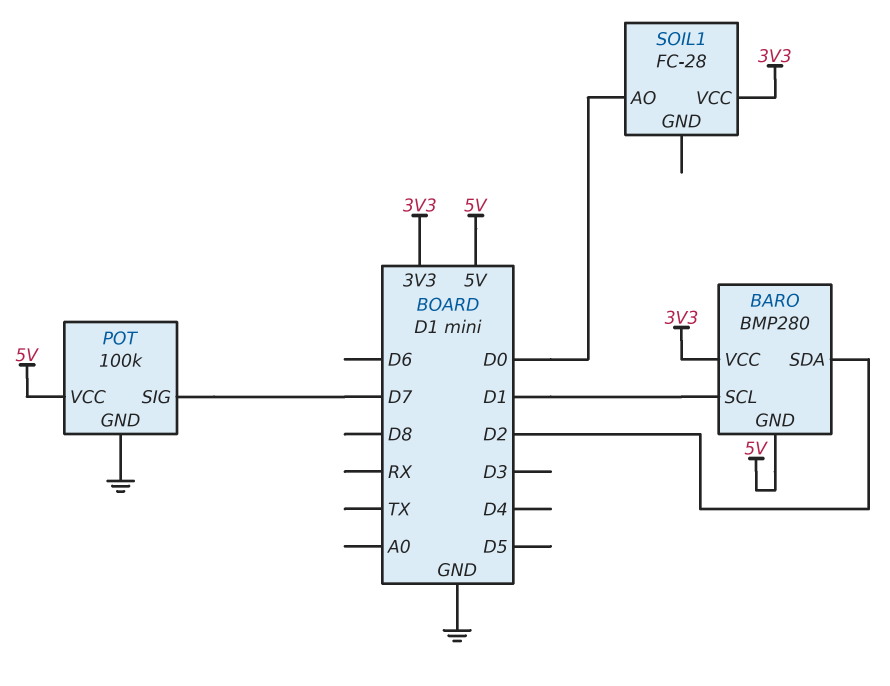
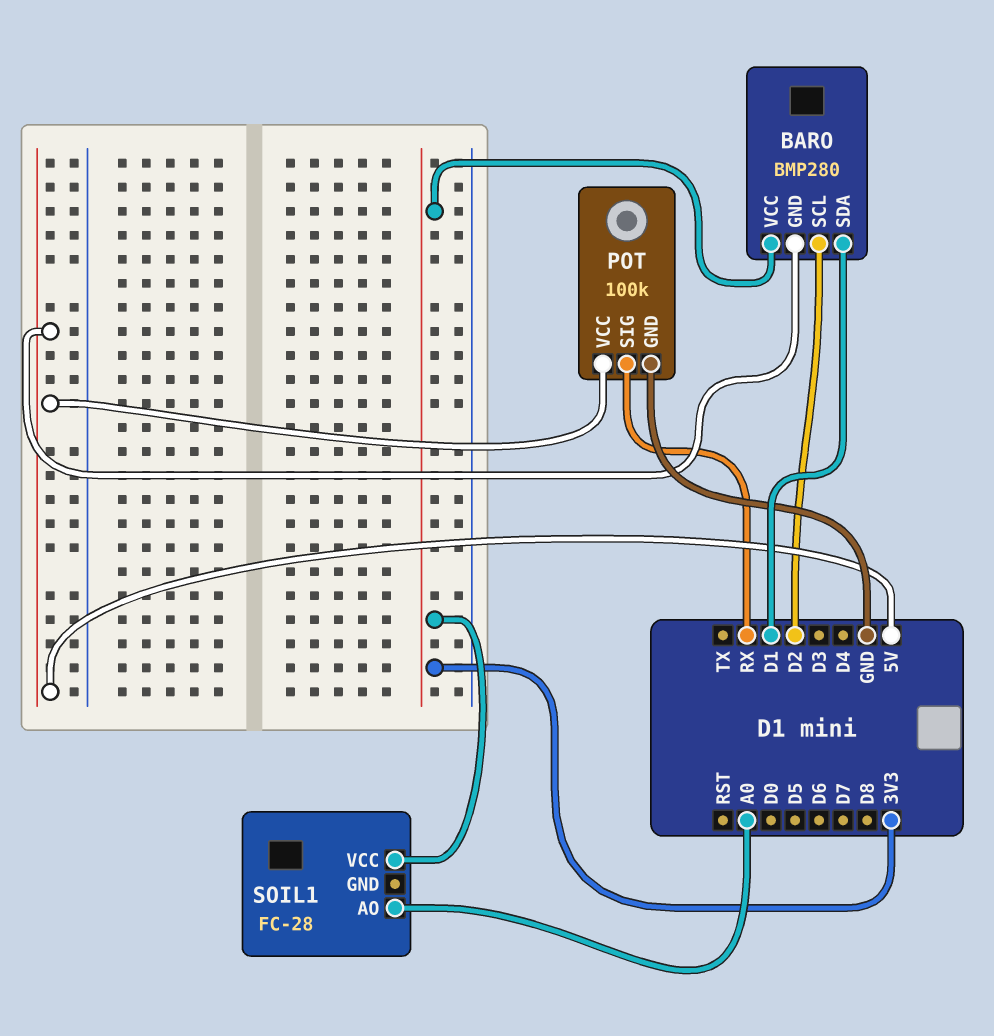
BARO pin SCL: D1 -> D2
BARO pin SDA: D2 -> D1
POT pin SIG: D7 -> RX
SOIL1 pin AO: D0 -> A0

